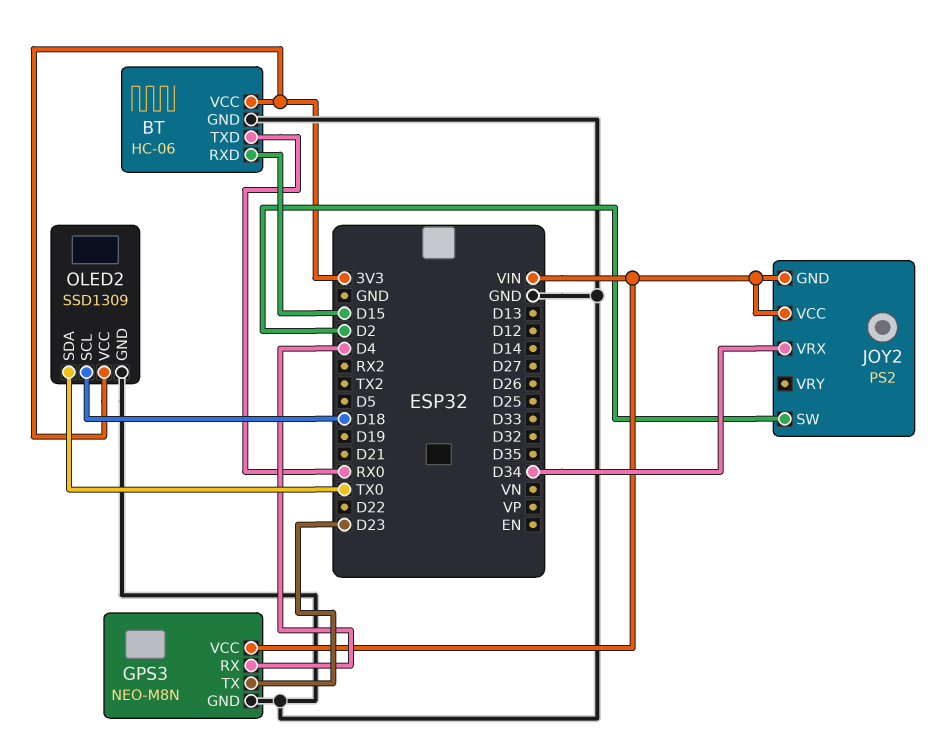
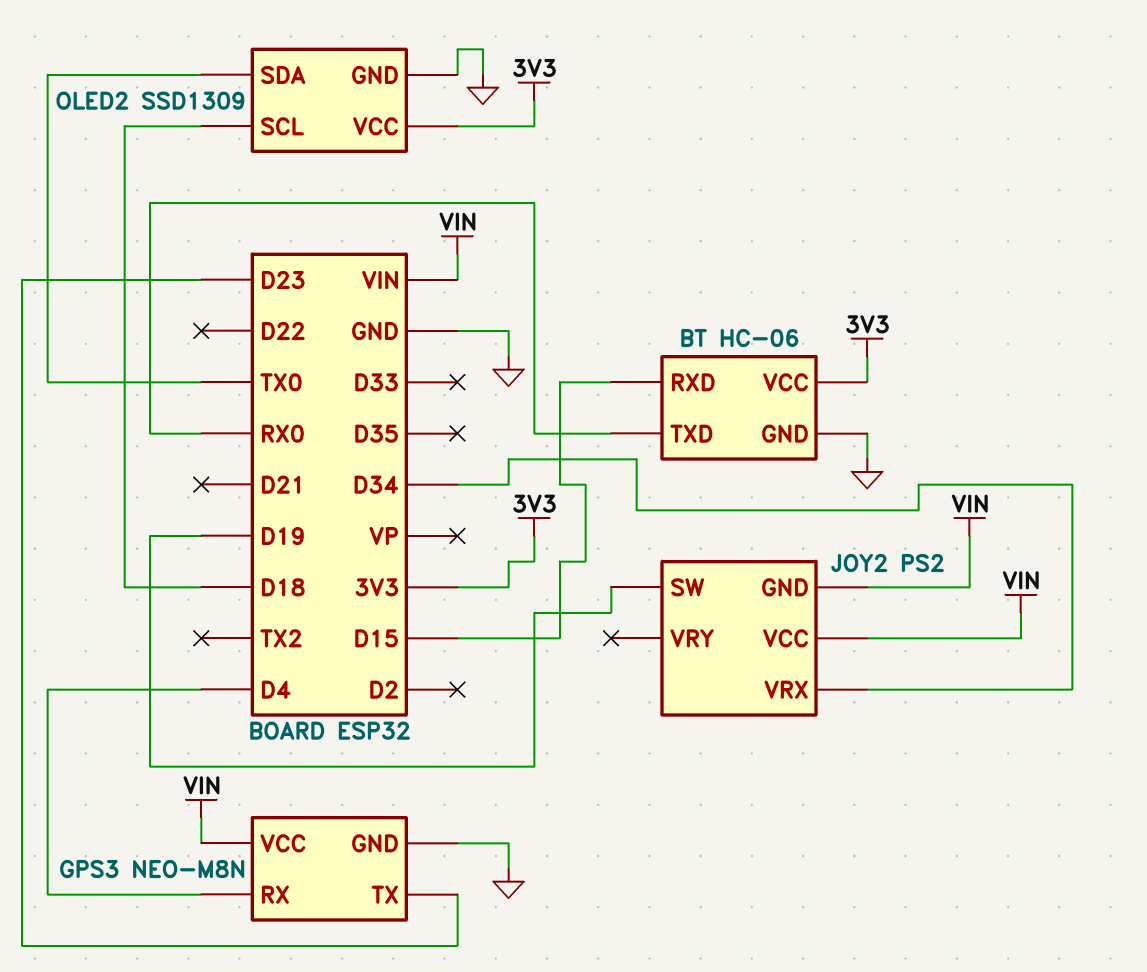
JOY2 pin SW: D2 -> D19

